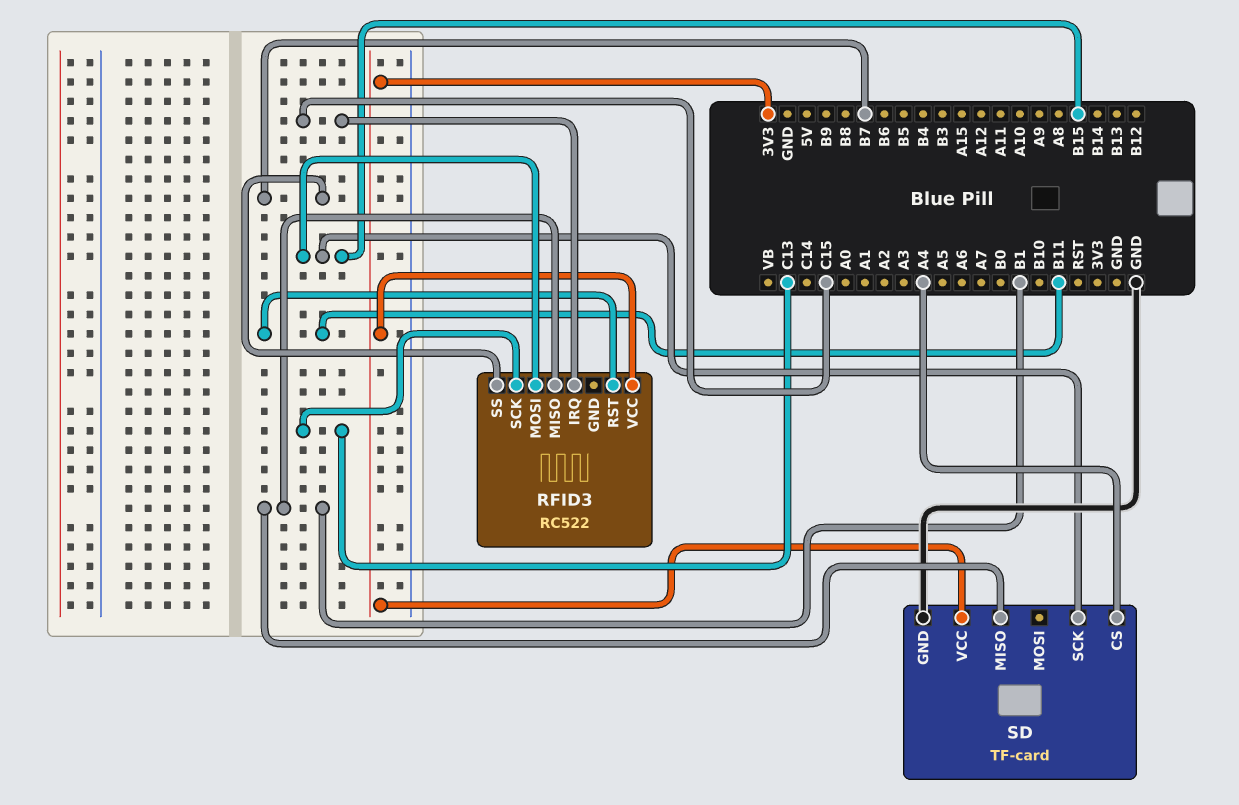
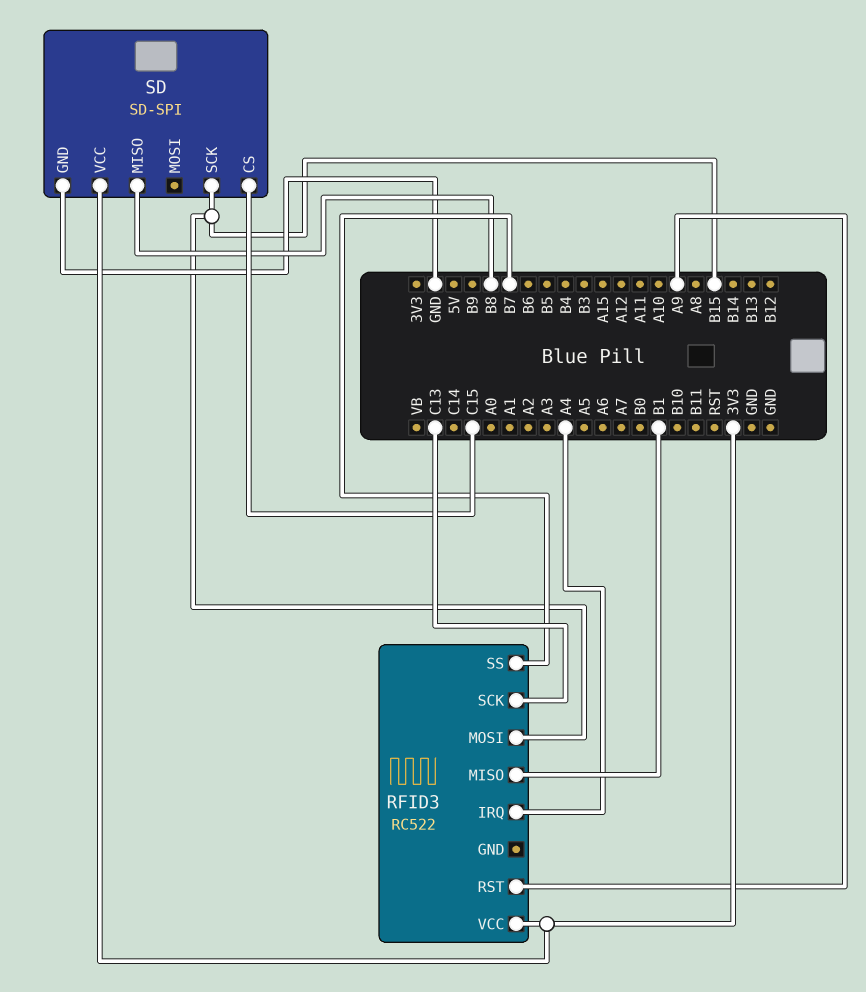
RFID3 pin IRQ: C15 -> A4
RFID3 pin RST: B11 -> A9
SD: TF-card -> SD-SPI
SD pin CS: A4 -> C15
SD pin MISO: B1 -> B8

